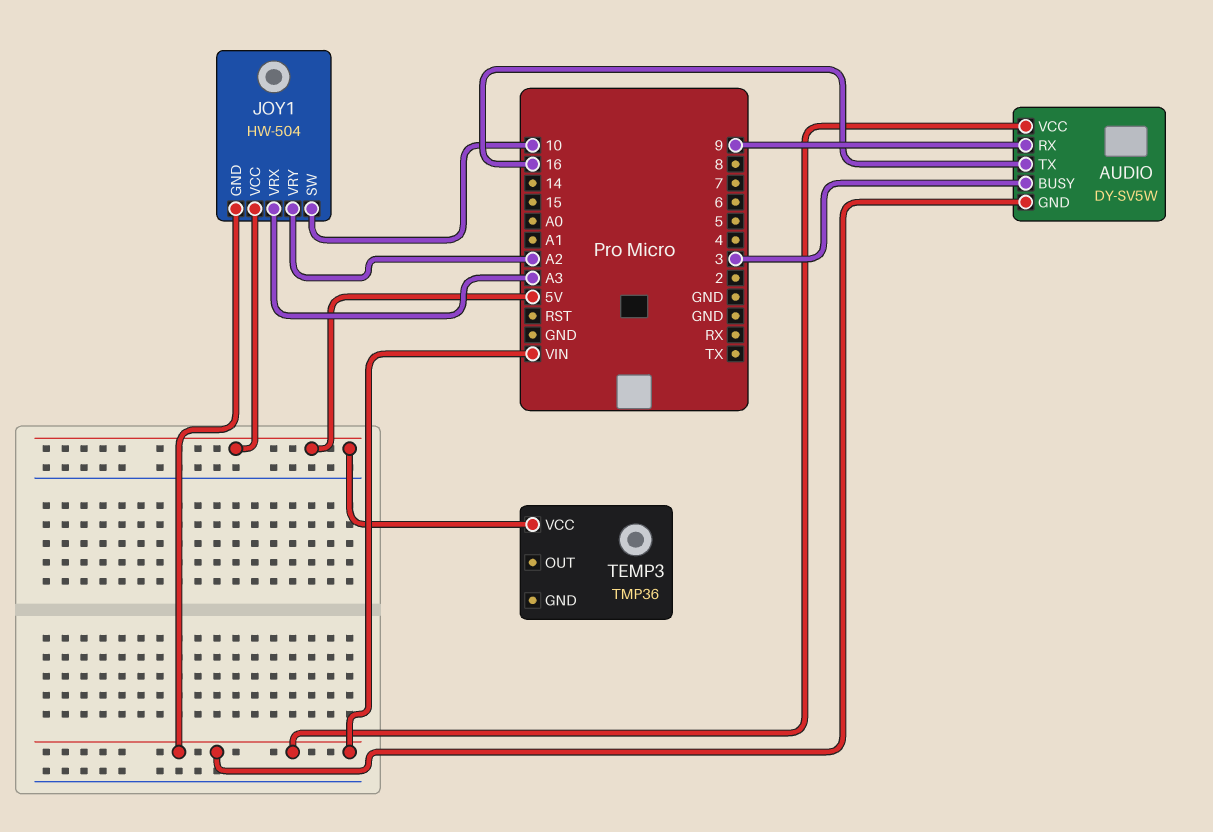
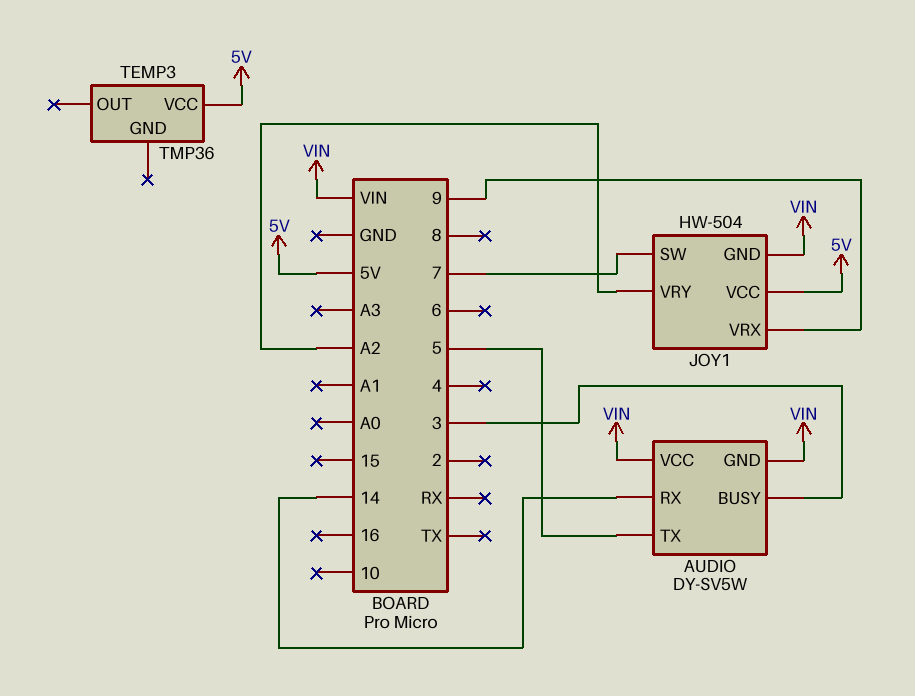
AUDIO pin RX: 9 -> 14
AUDIO pin TX: 16 -> 5
JOY1 pin SW: 10 -> 7
JOY1 pin VRX: A3 -> 9

